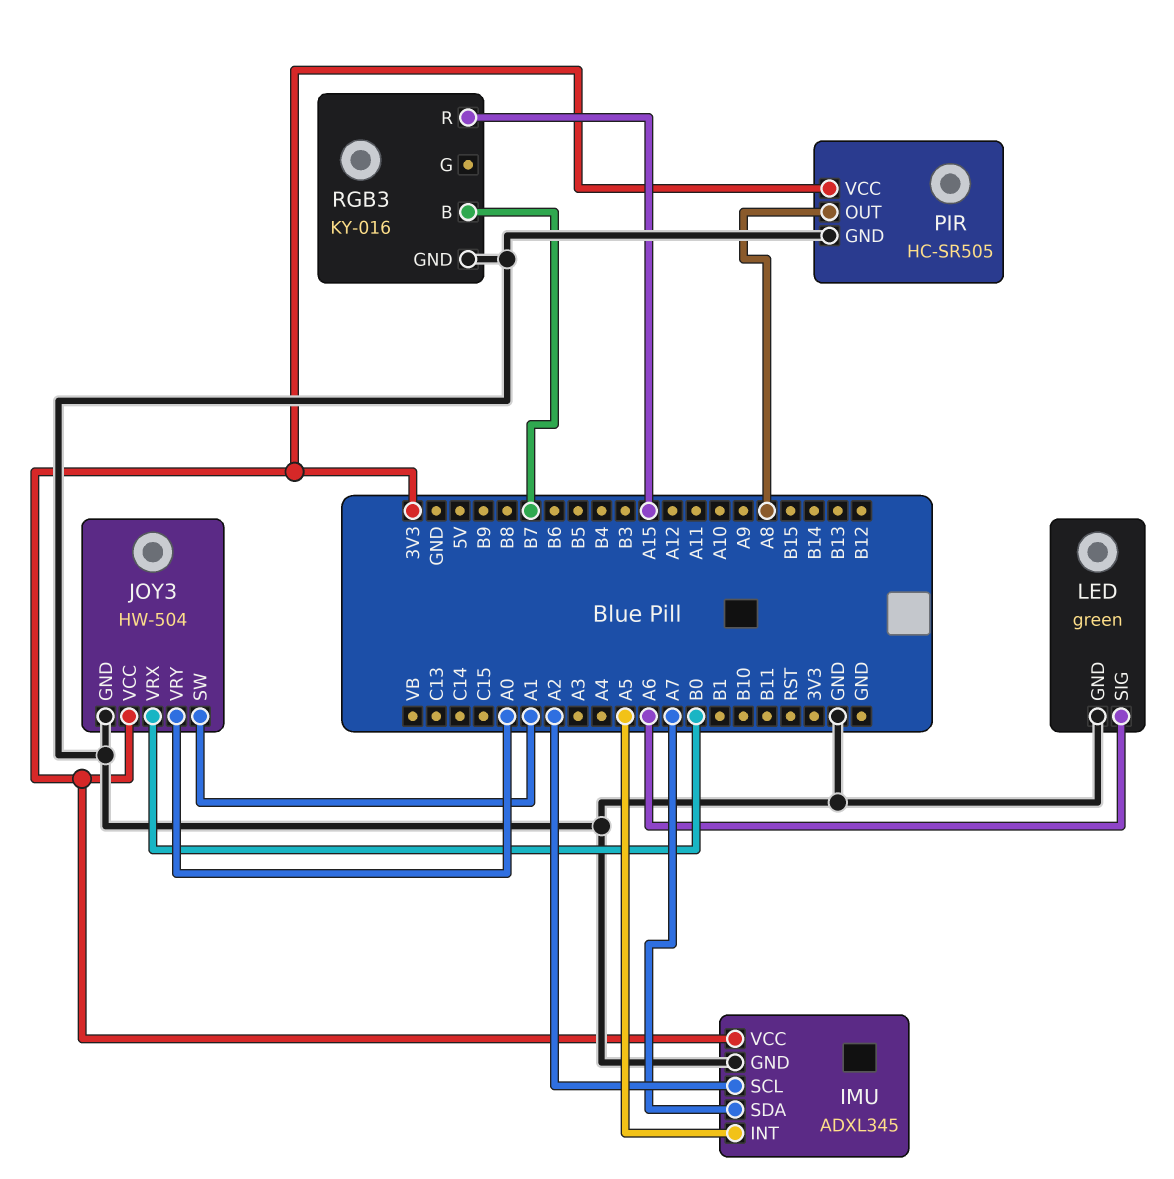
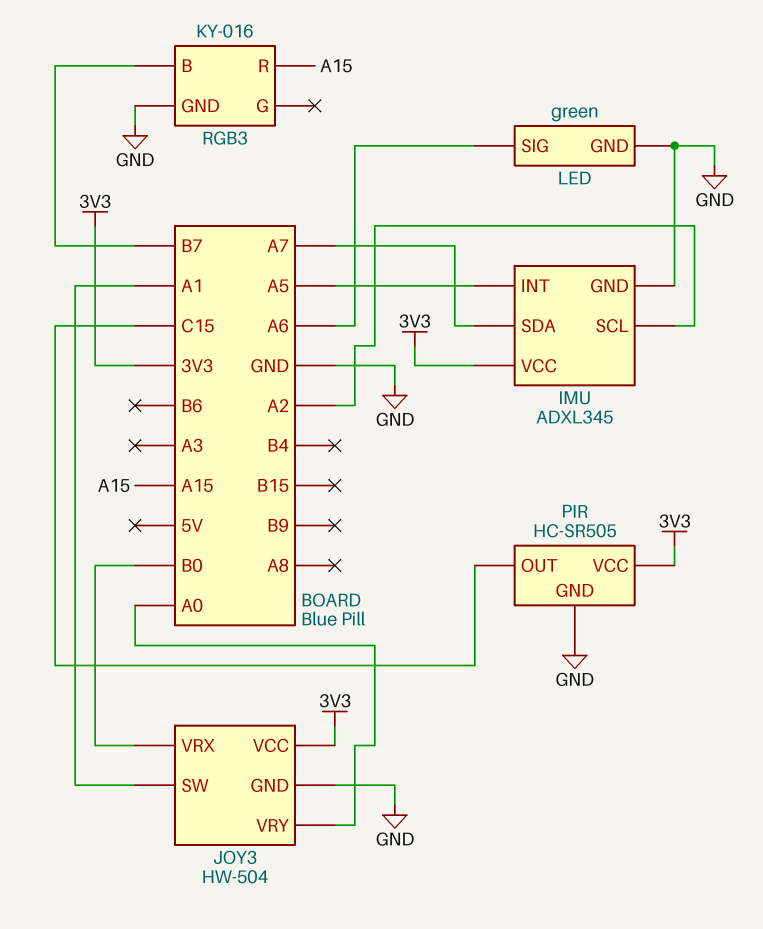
PIR pin OUT: A8 -> C15

